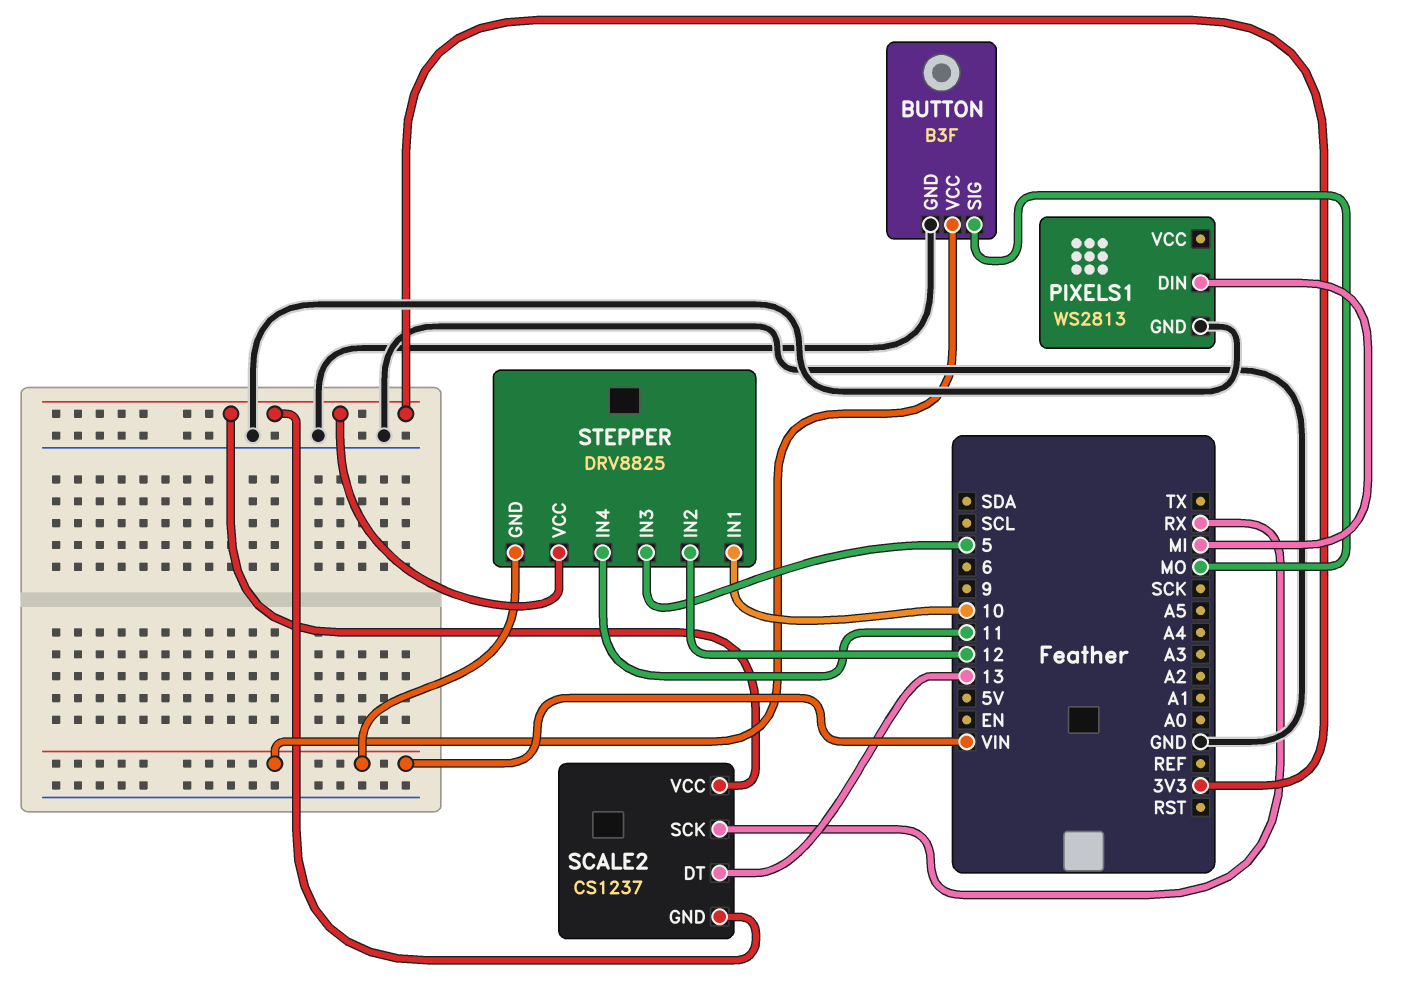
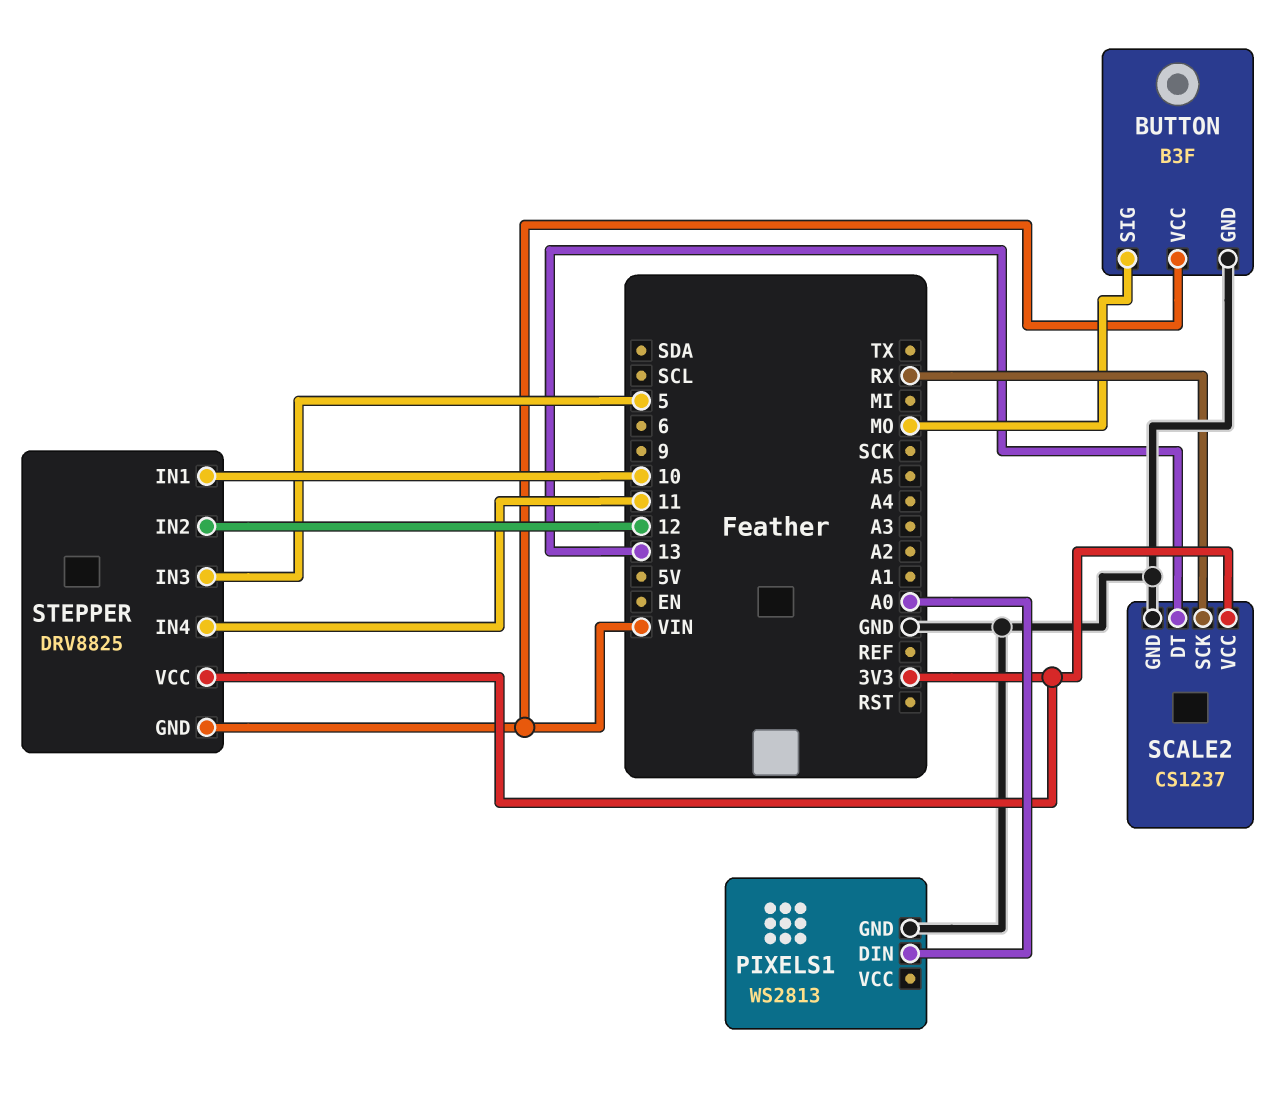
PIXELS1 pin DIN: MI -> A0
SCALE2 pin GND: 3V3 -> GND

